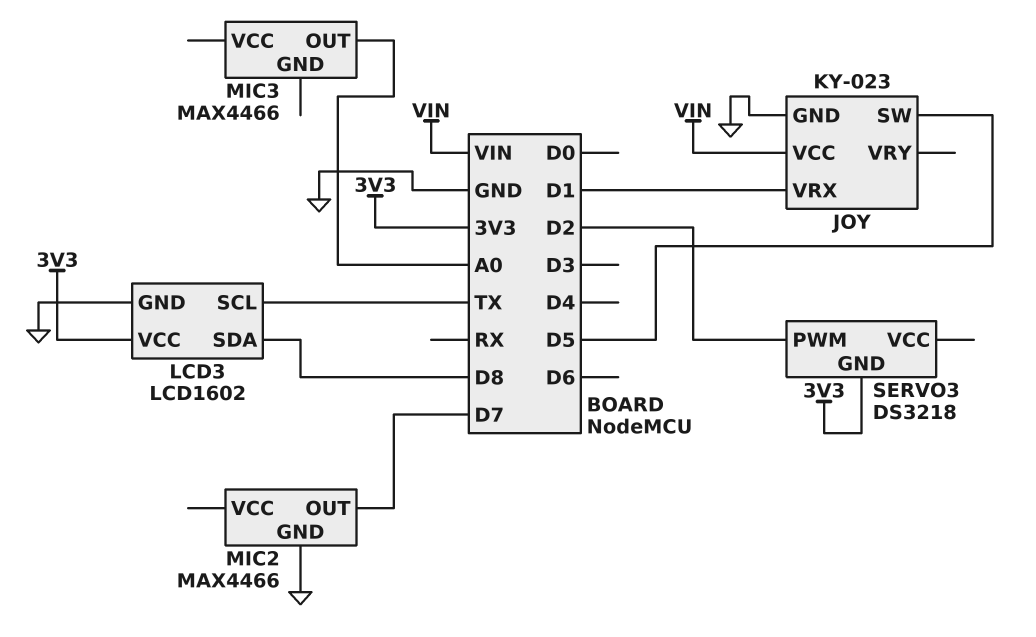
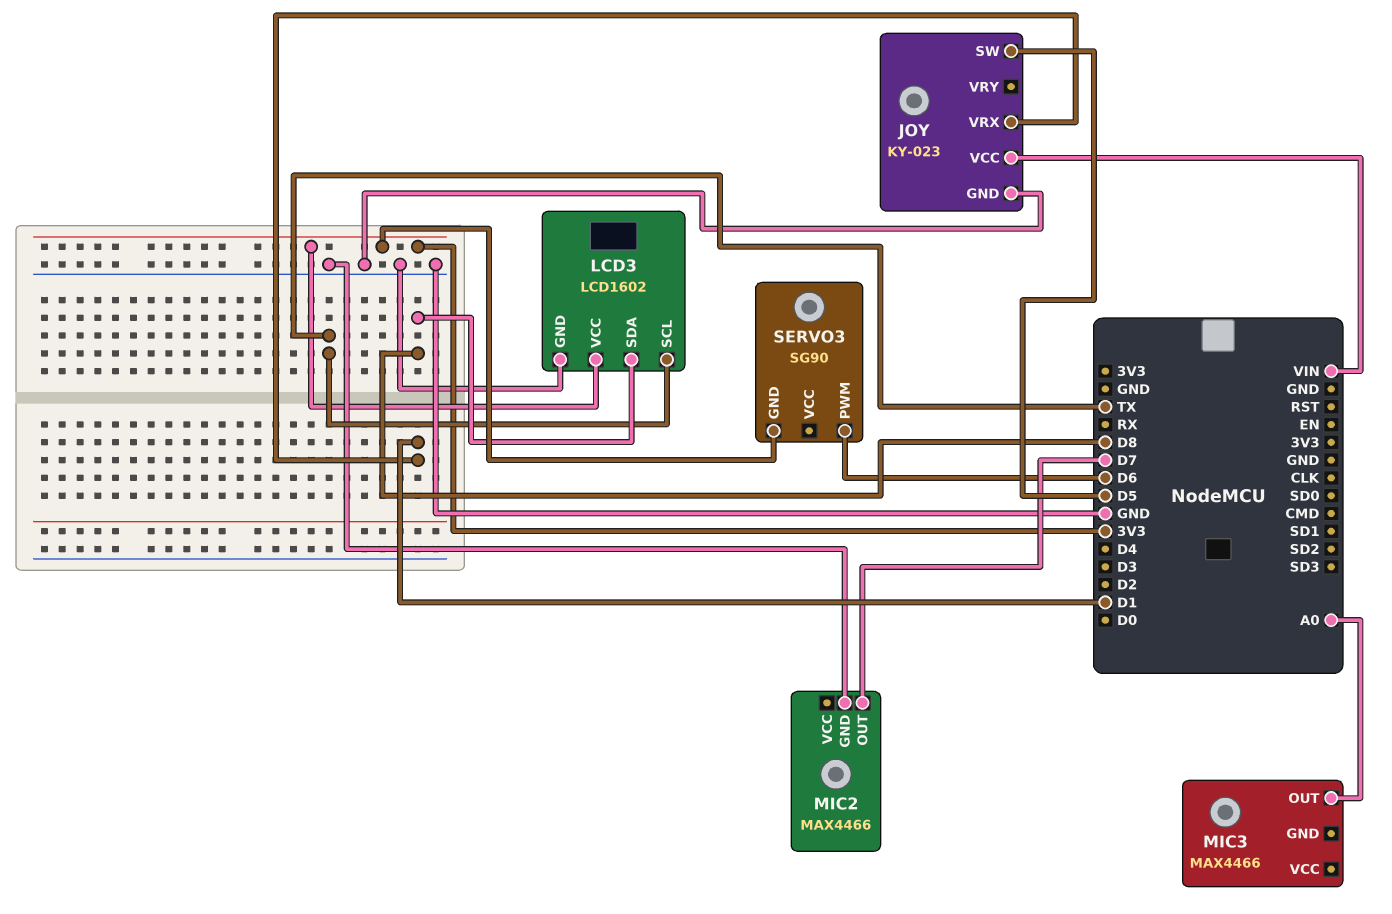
SERVO3: DS3218 -> SG90
SERVO3 pin PWM: D2 -> D6

